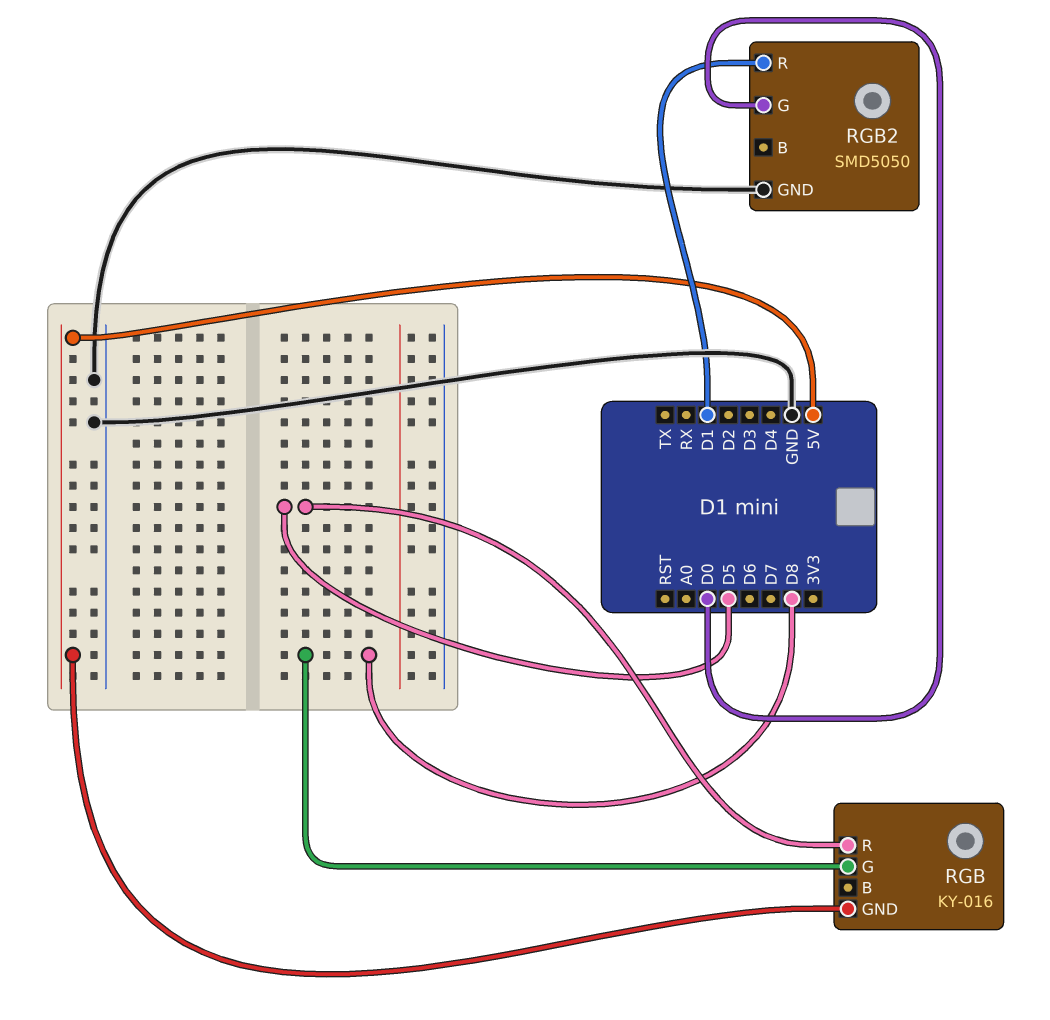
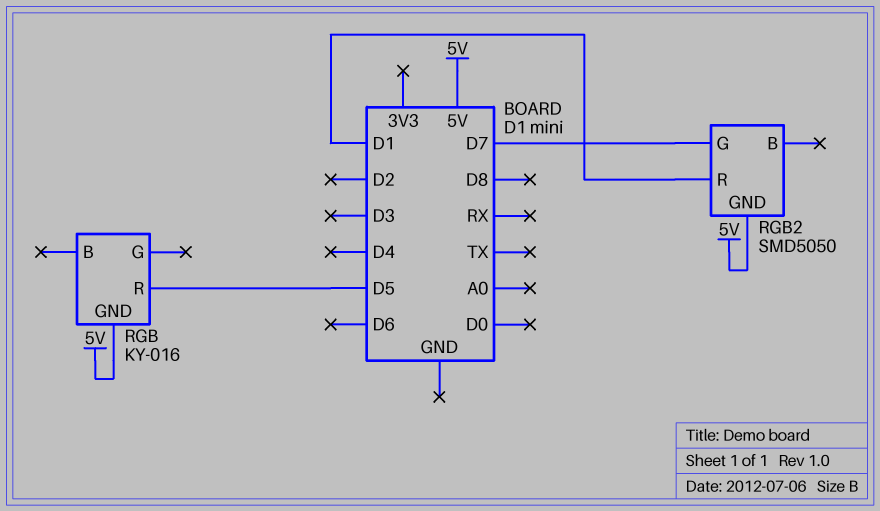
RGB pin G: D8 -> none
RGB2 pin G: D0 -> D7
RGB2 pin GND: GND -> 5V

